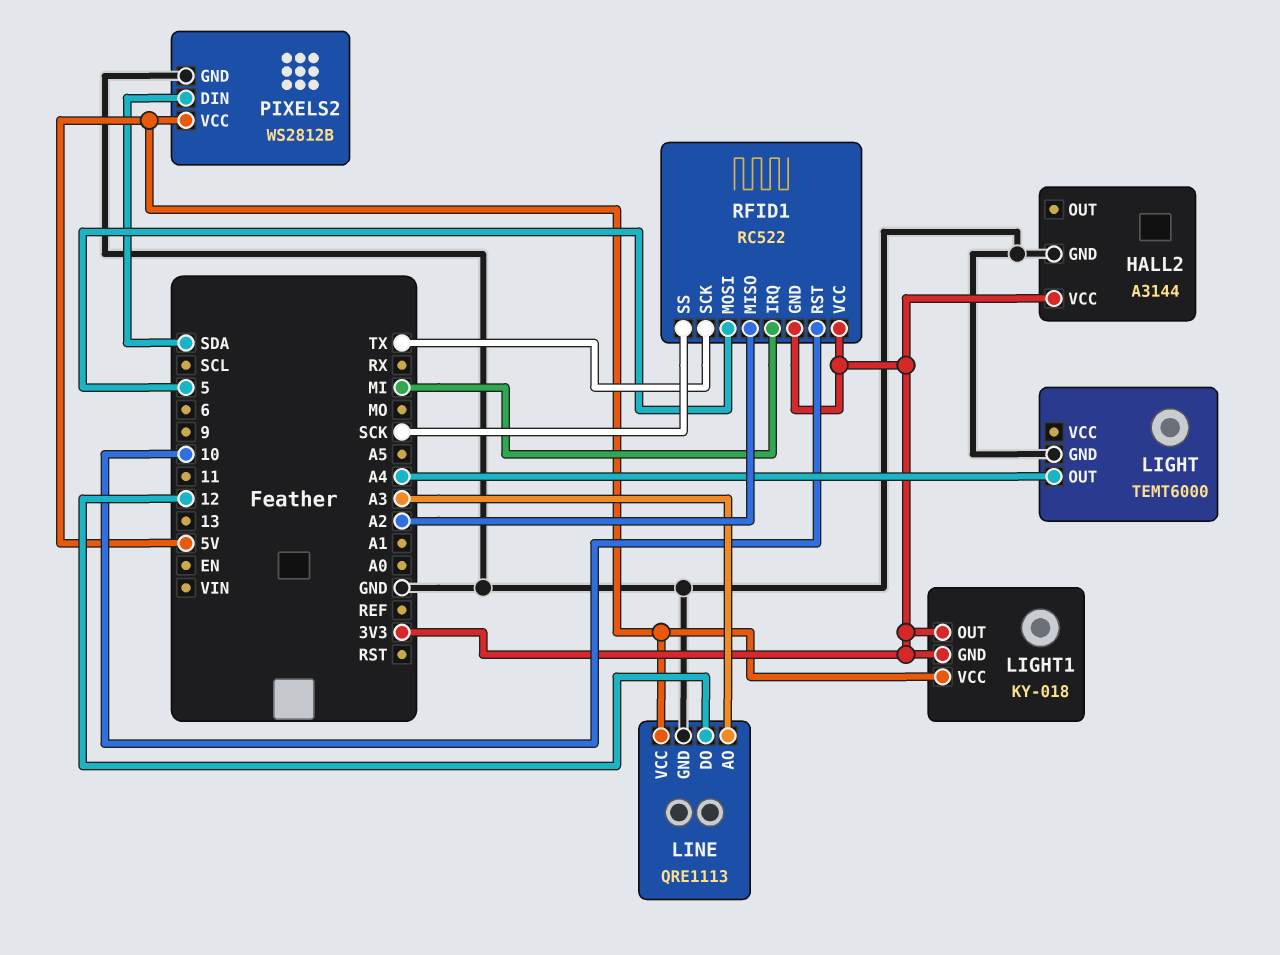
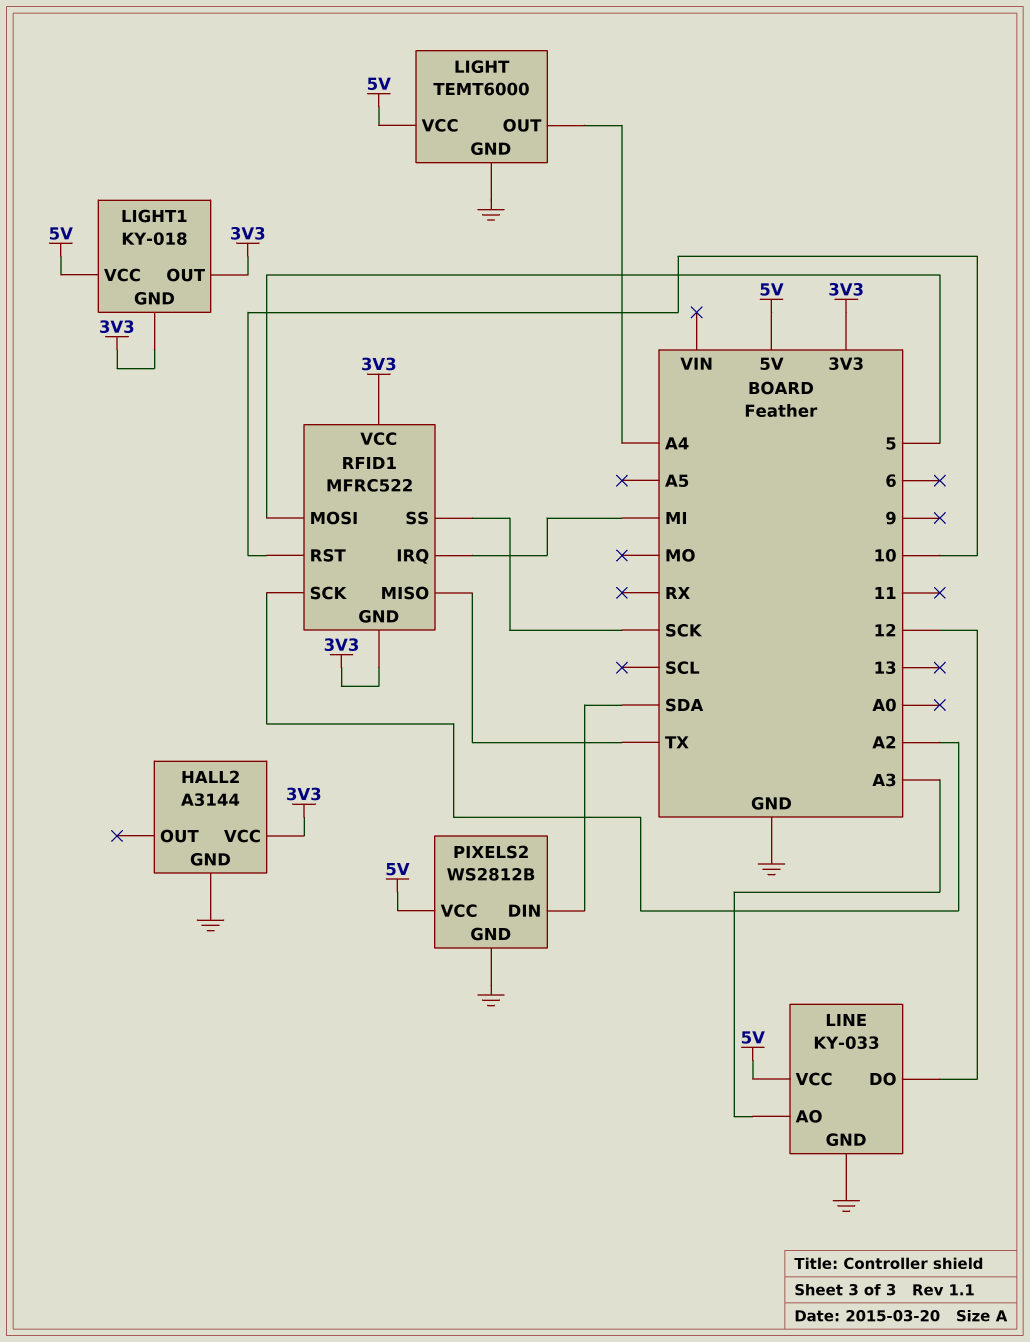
LIGHT pin VCC: none -> 5V
LINE: QRE1113 -> KY-033
RFID1: RC522 -> MFRC522
RFID1 pin MISO: A2 -> TX
RFID1 pin SCK: TX -> A2

